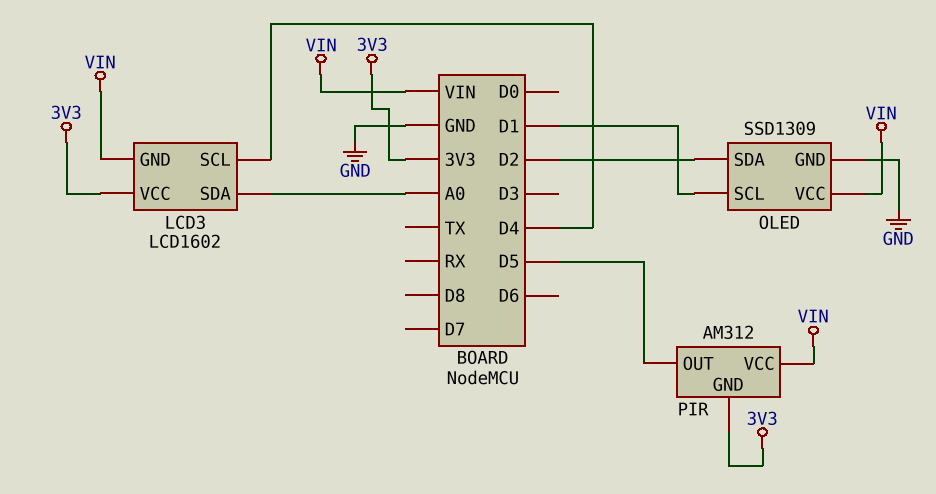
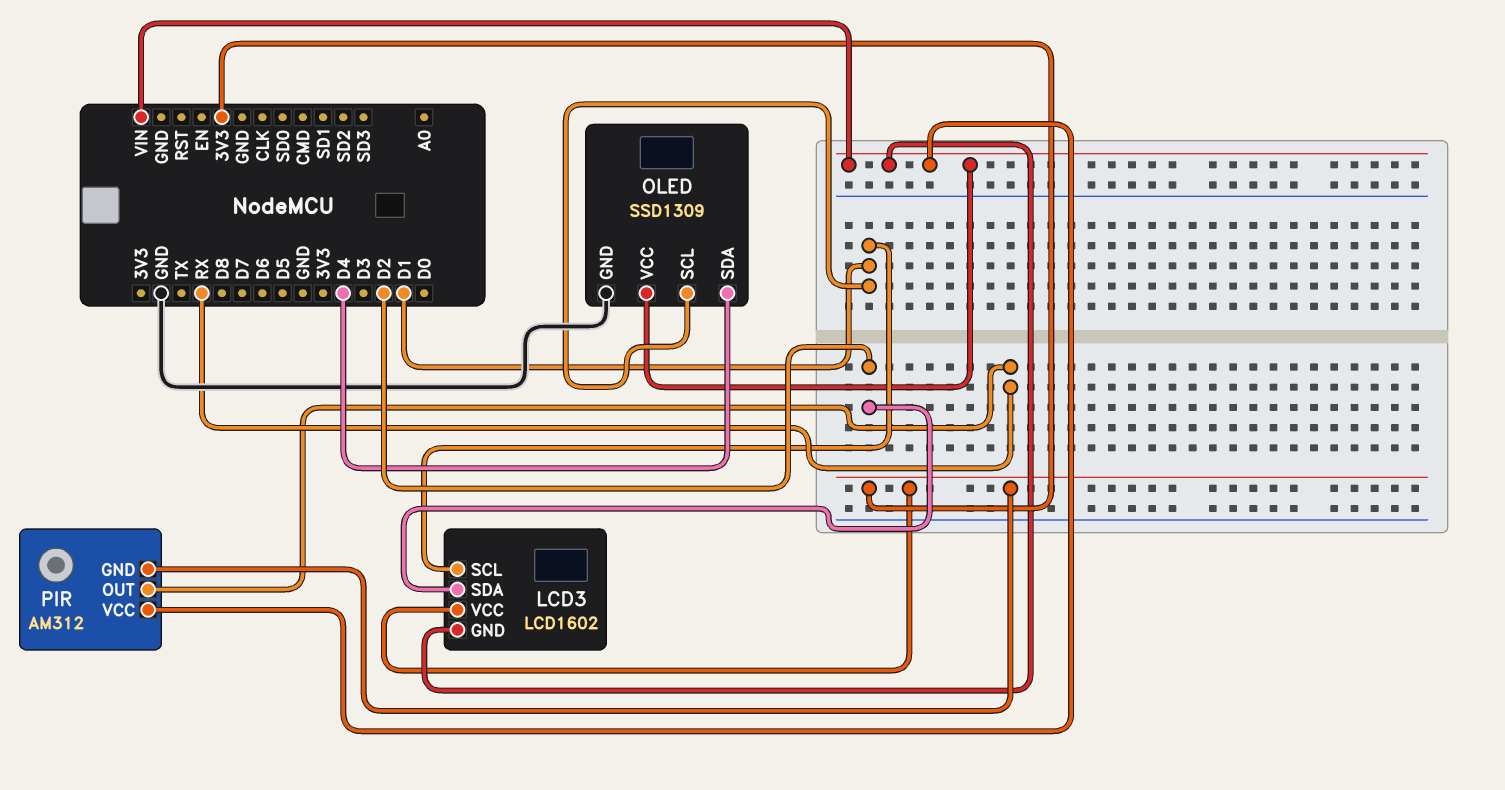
LCD3 pin SCL: D4 -> D1
LCD3 pin SDA: A0 -> D2
OLED pin SDA: D2 -> D4
PIR pin OUT: D5 -> RX

